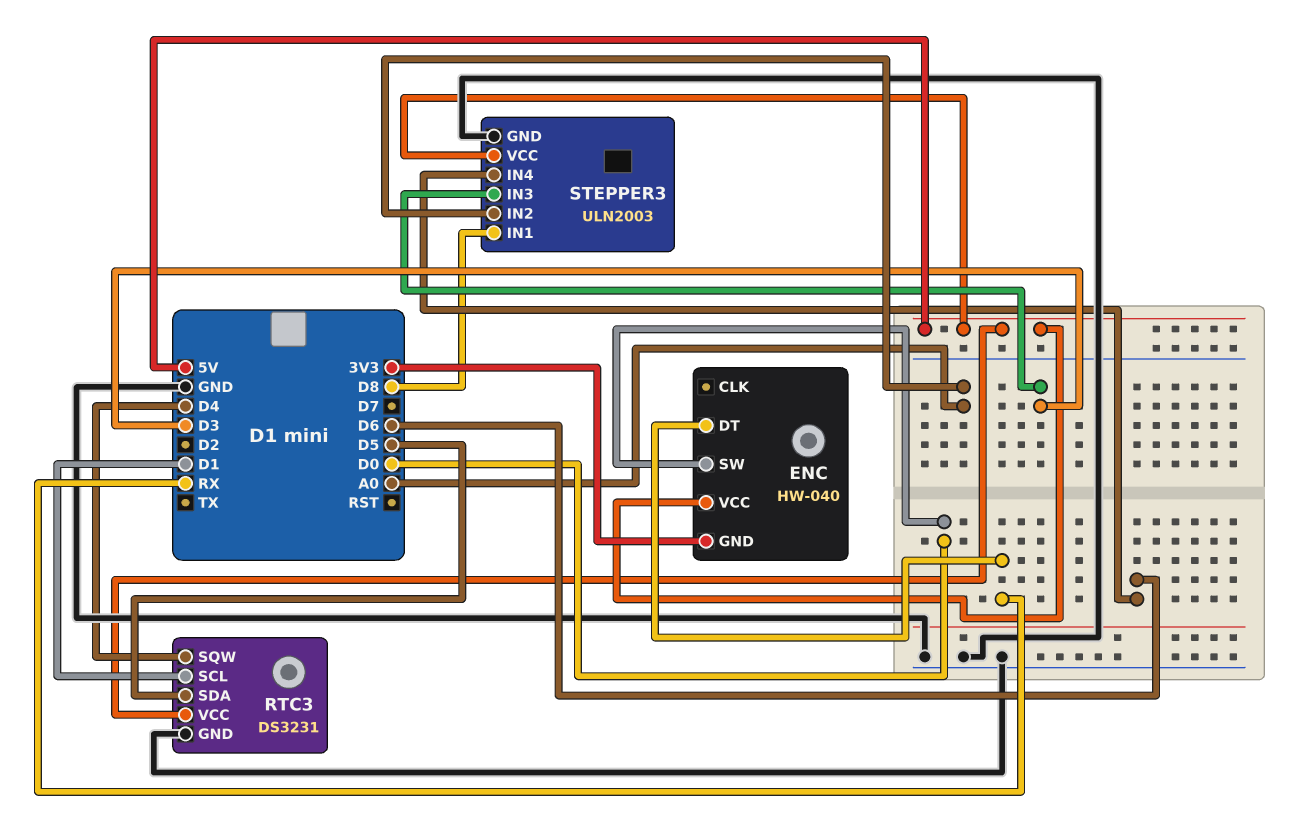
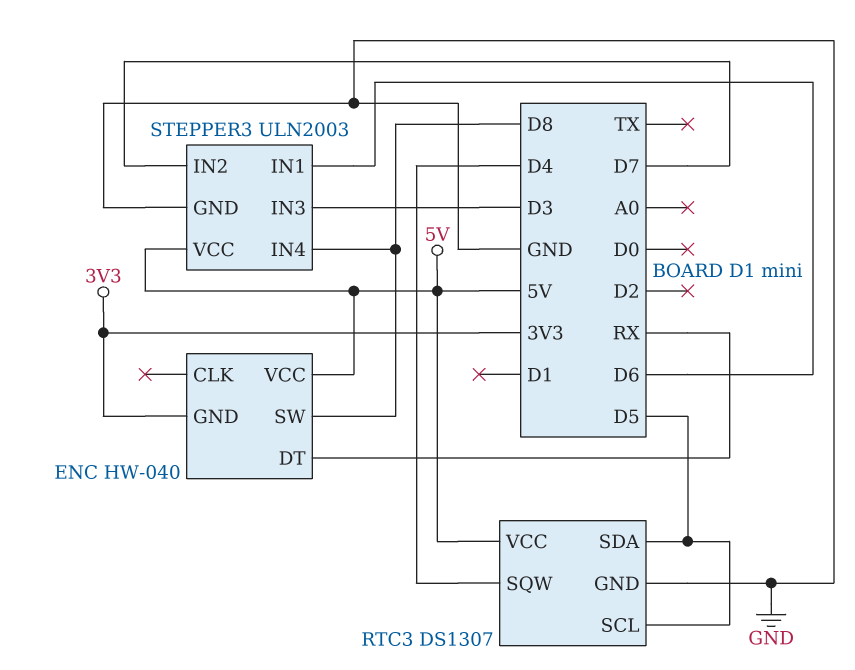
ENC pin SW: D0 -> D8
RTC3: DS3231 -> DS1307
RTC3 pin SCL: D1 -> D5
STEPPER3 pin IN1: D8 -> D6
STEPPER3 pin IN2: A0 -> D7
STEPPER3 pin IN4: D6 -> D8

